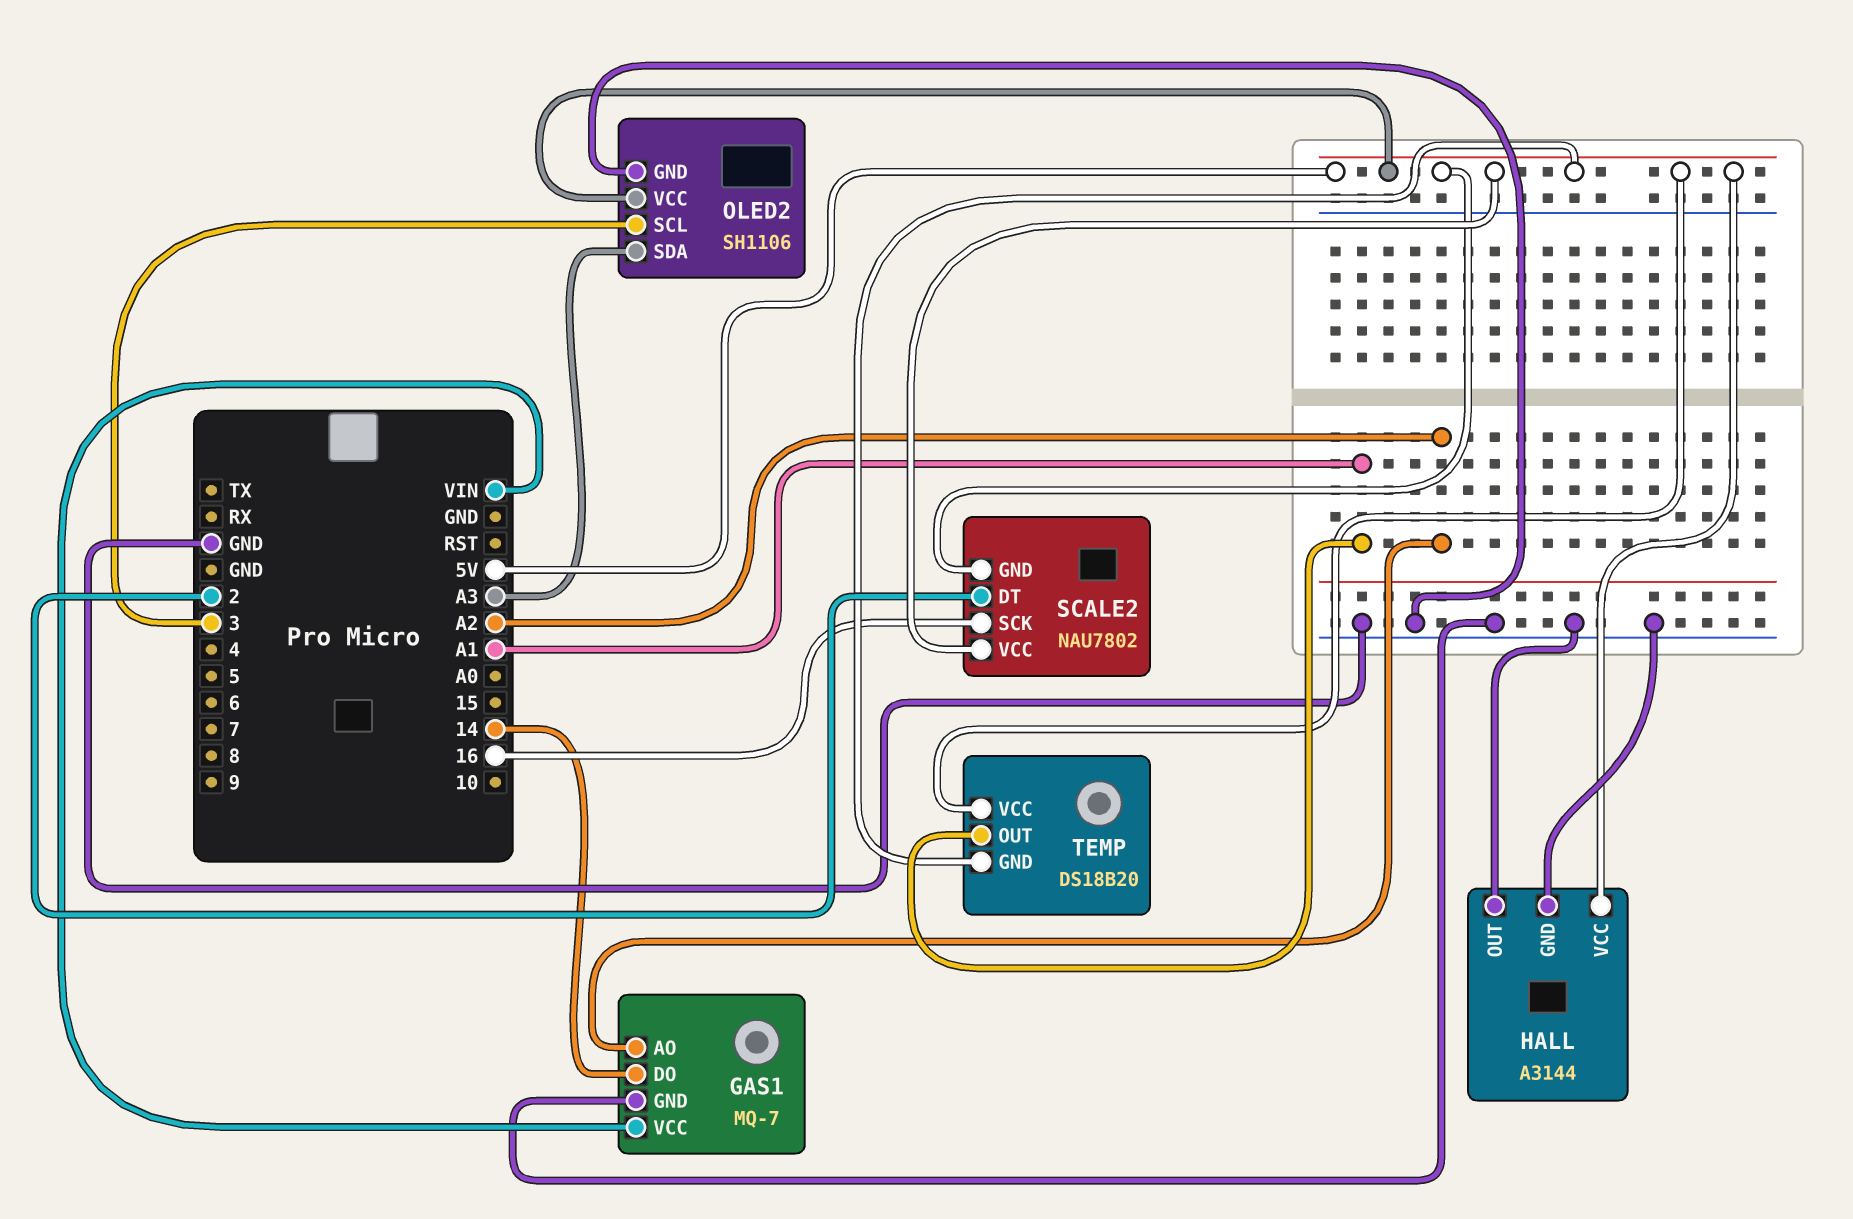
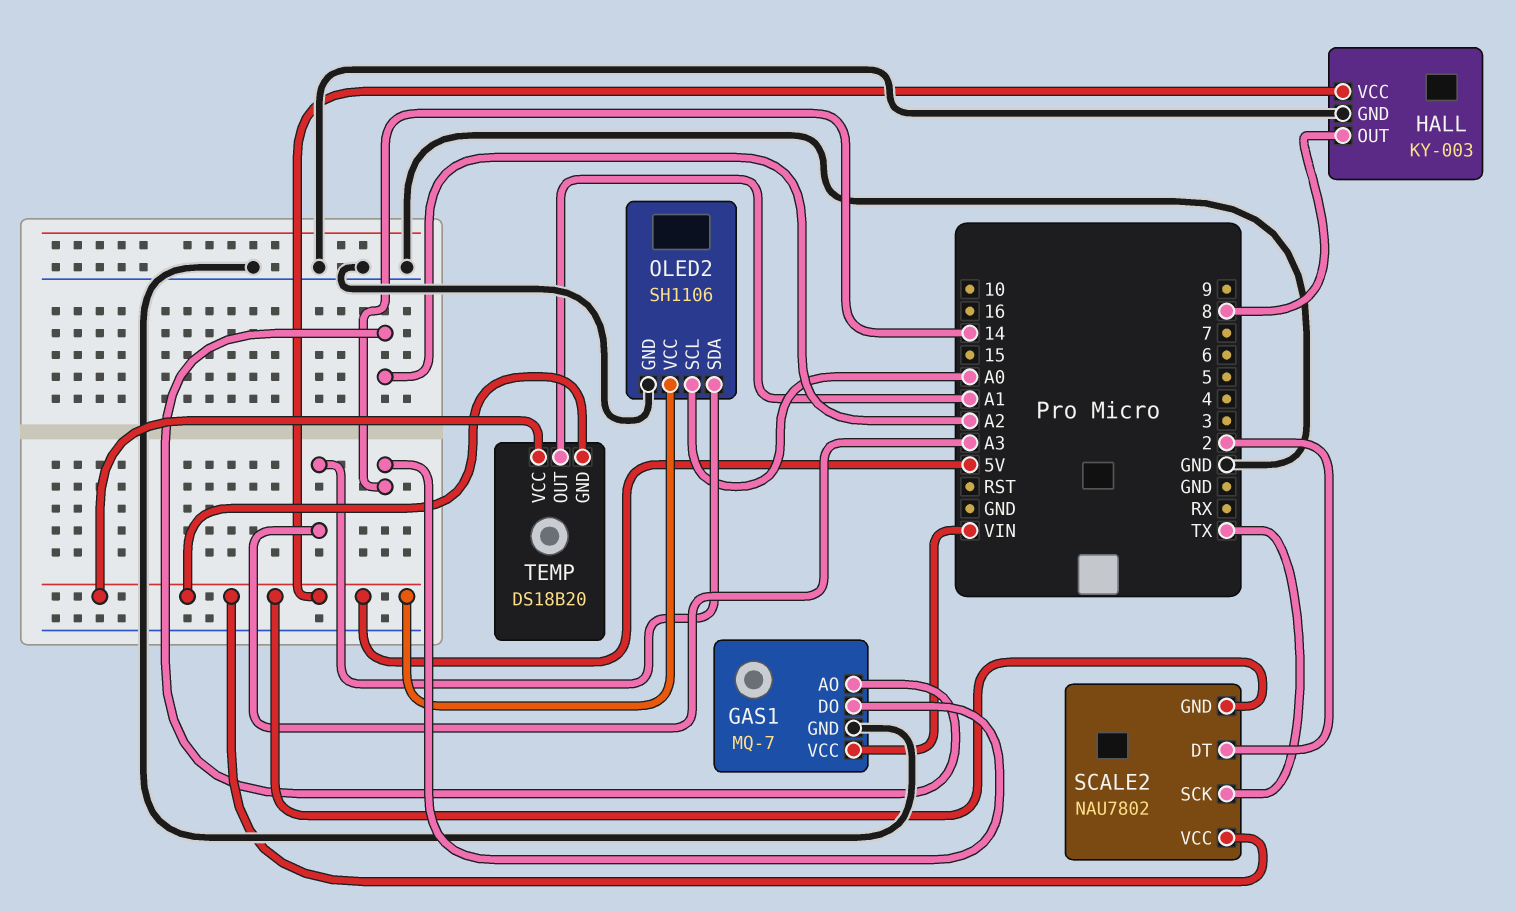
HALL: A3144 -> KY-003
HALL pin OUT: GND -> 8
OLED2 pin SCL: 3 -> A0
SCALE2 pin SCK: 16 -> TX

